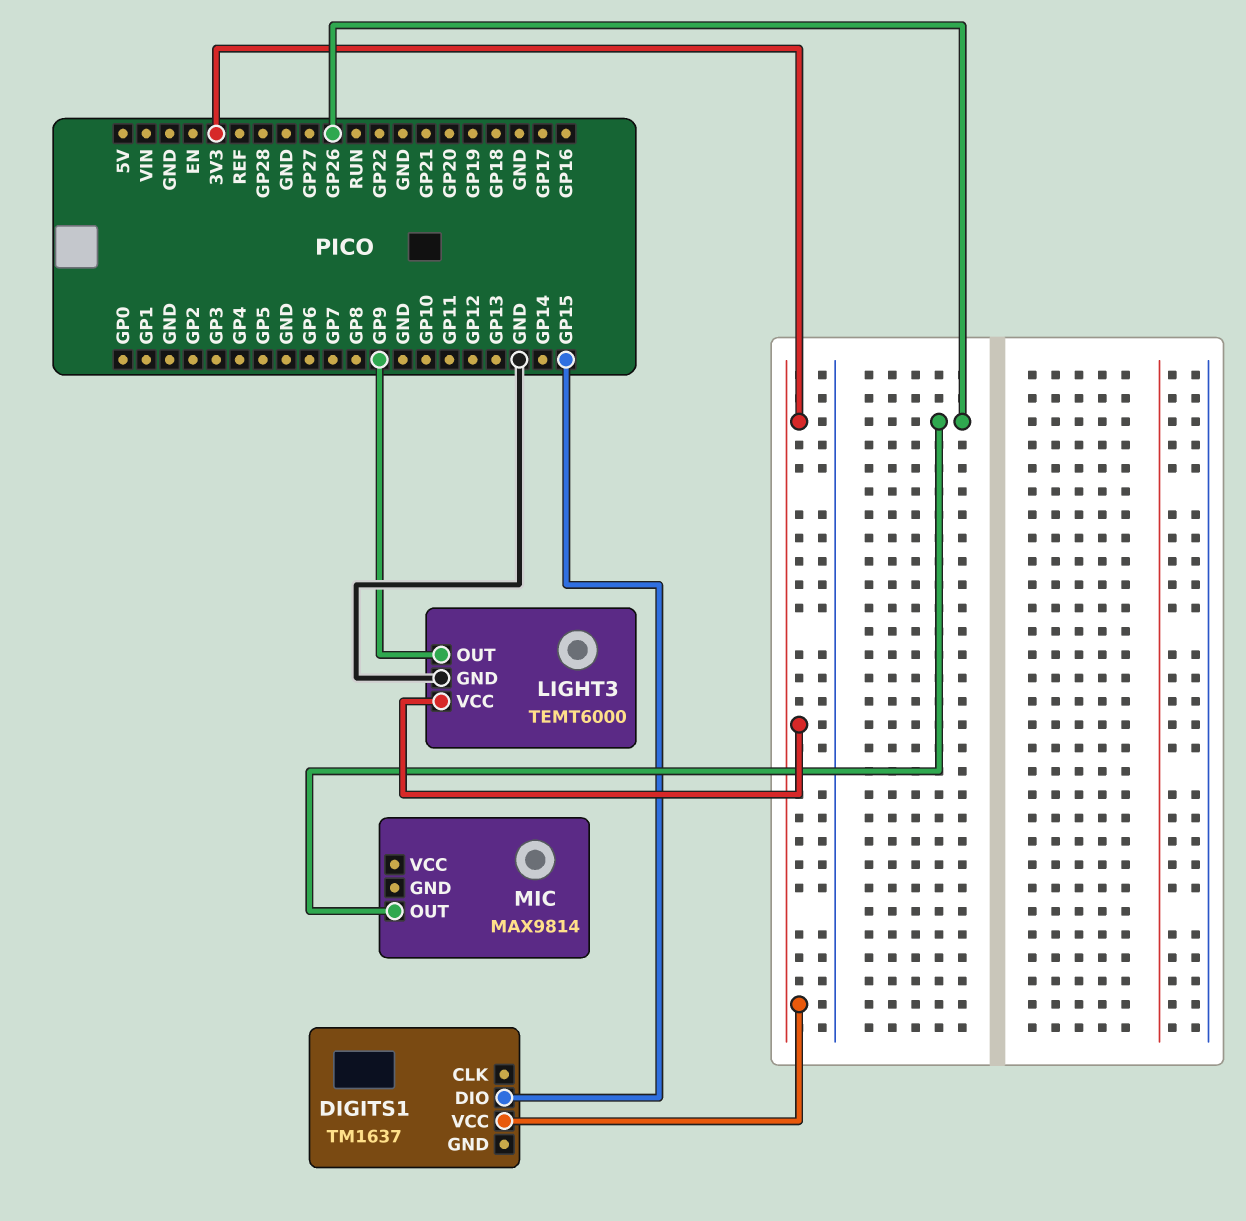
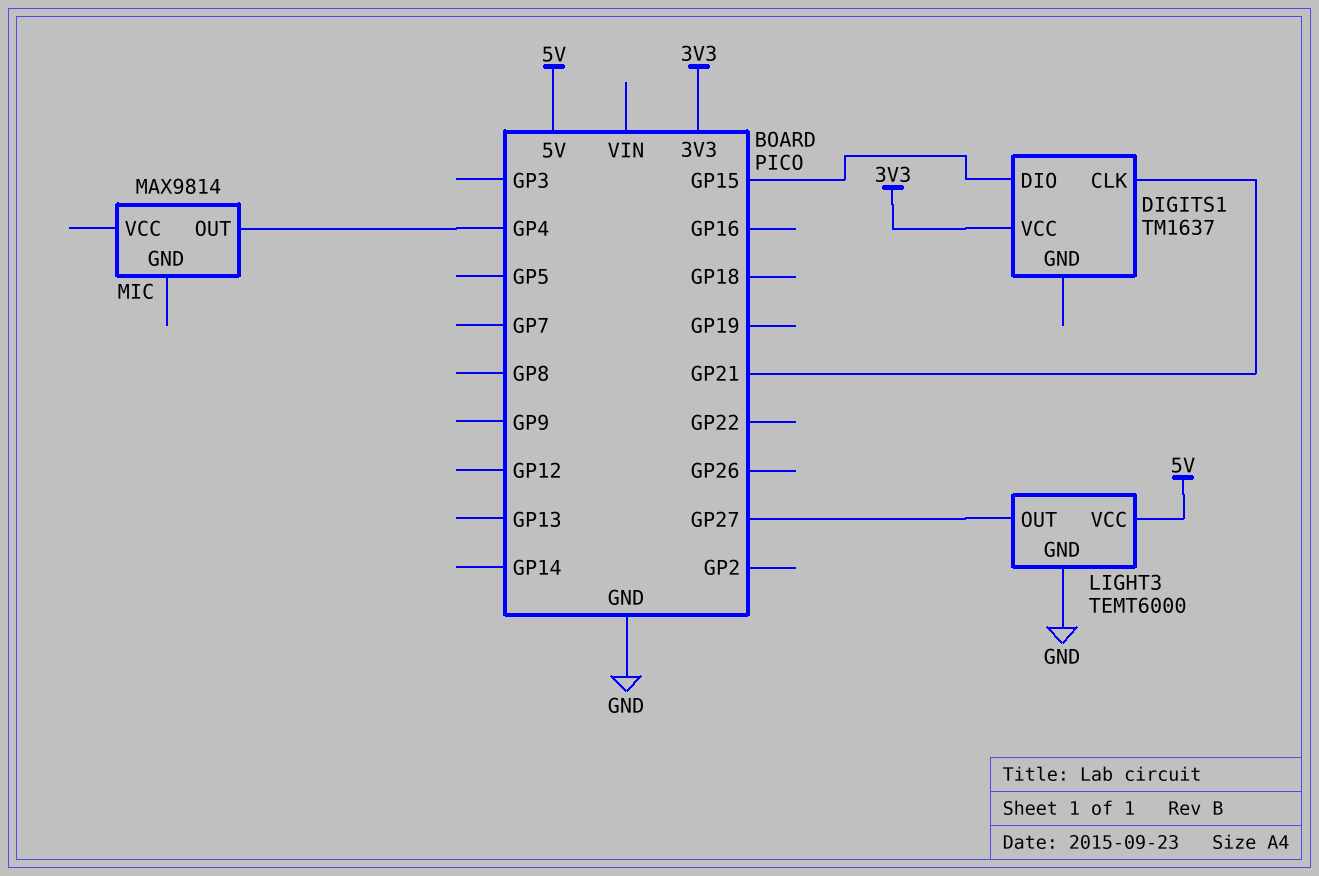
DIGITS1 pin CLK: none -> GP21
LIGHT3 pin OUT: GP9 -> GP27
LIGHT3 pin VCC: 3V3 -> 5V
MIC pin OUT: GP26 -> GP4

